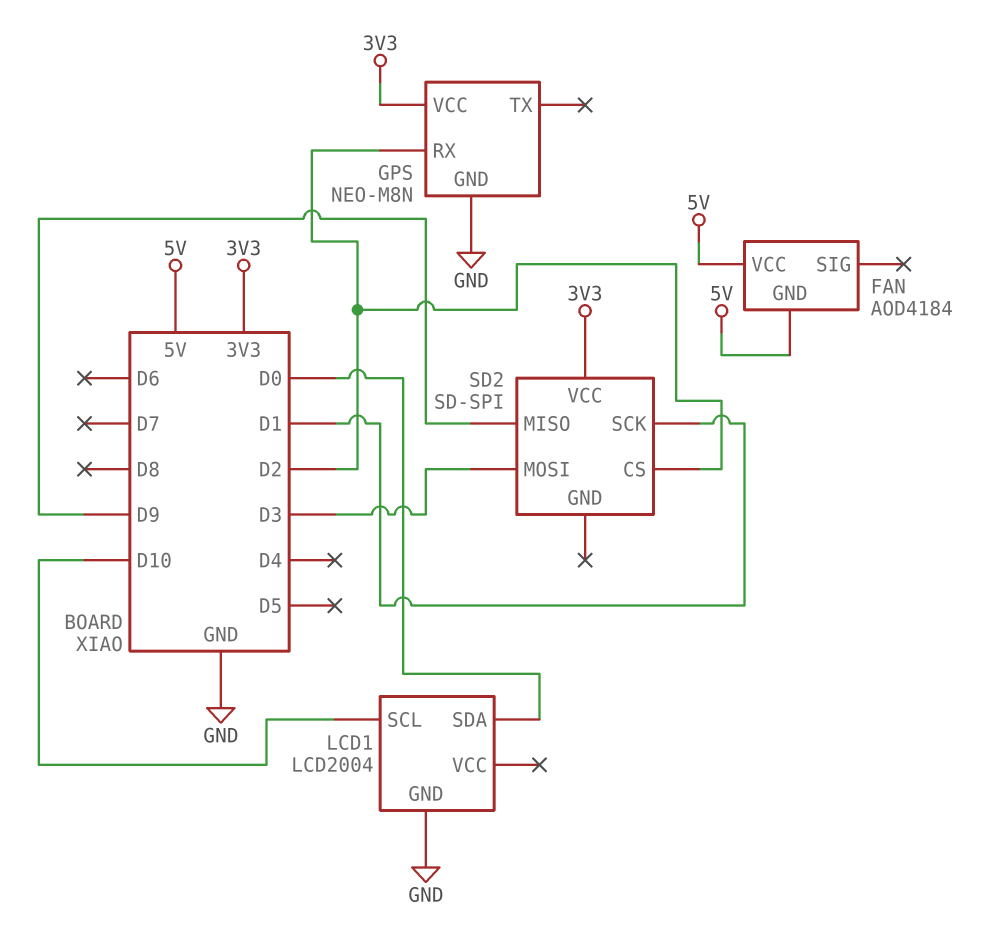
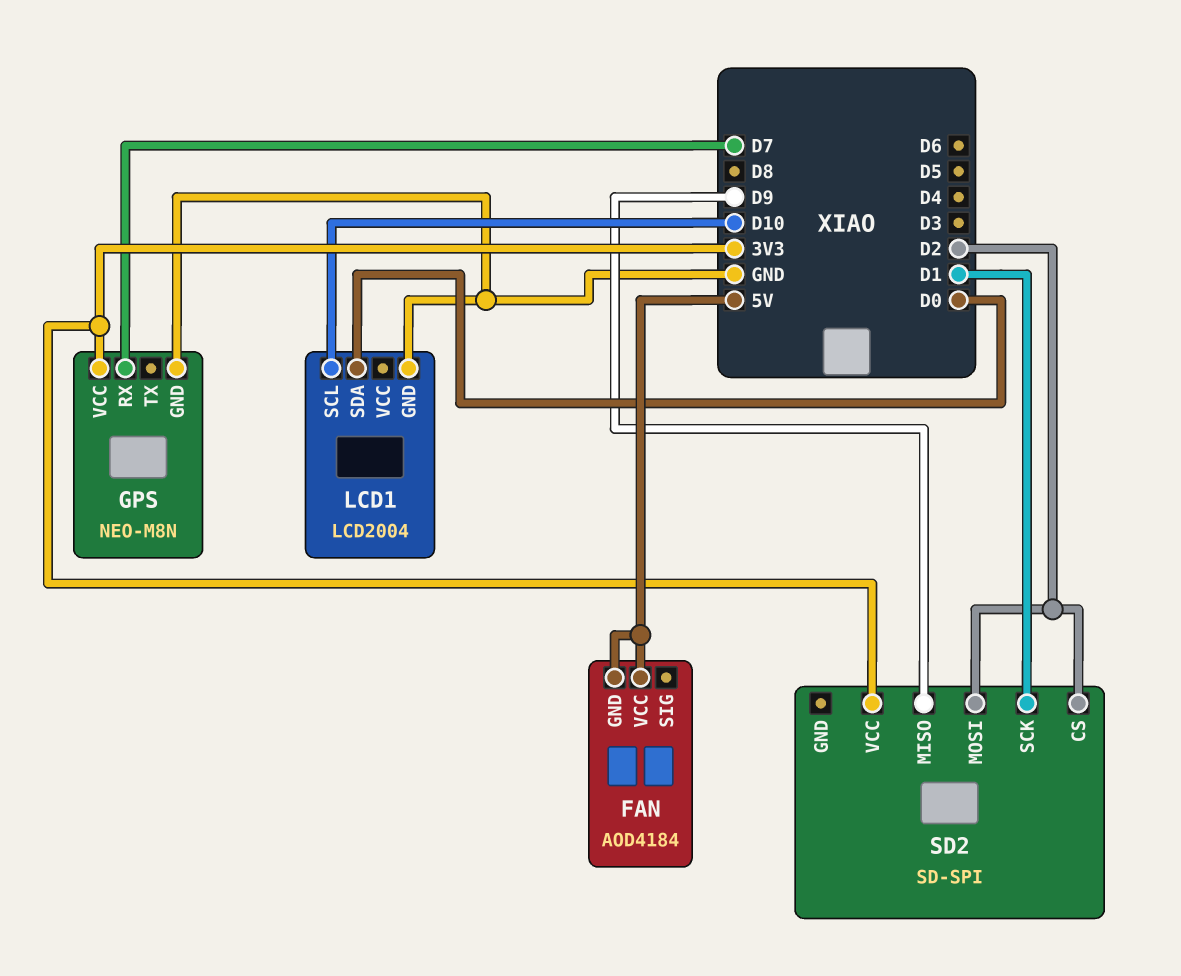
GPS pin RX: D2 -> D7
SD2 pin MOSI: D3 -> D2

